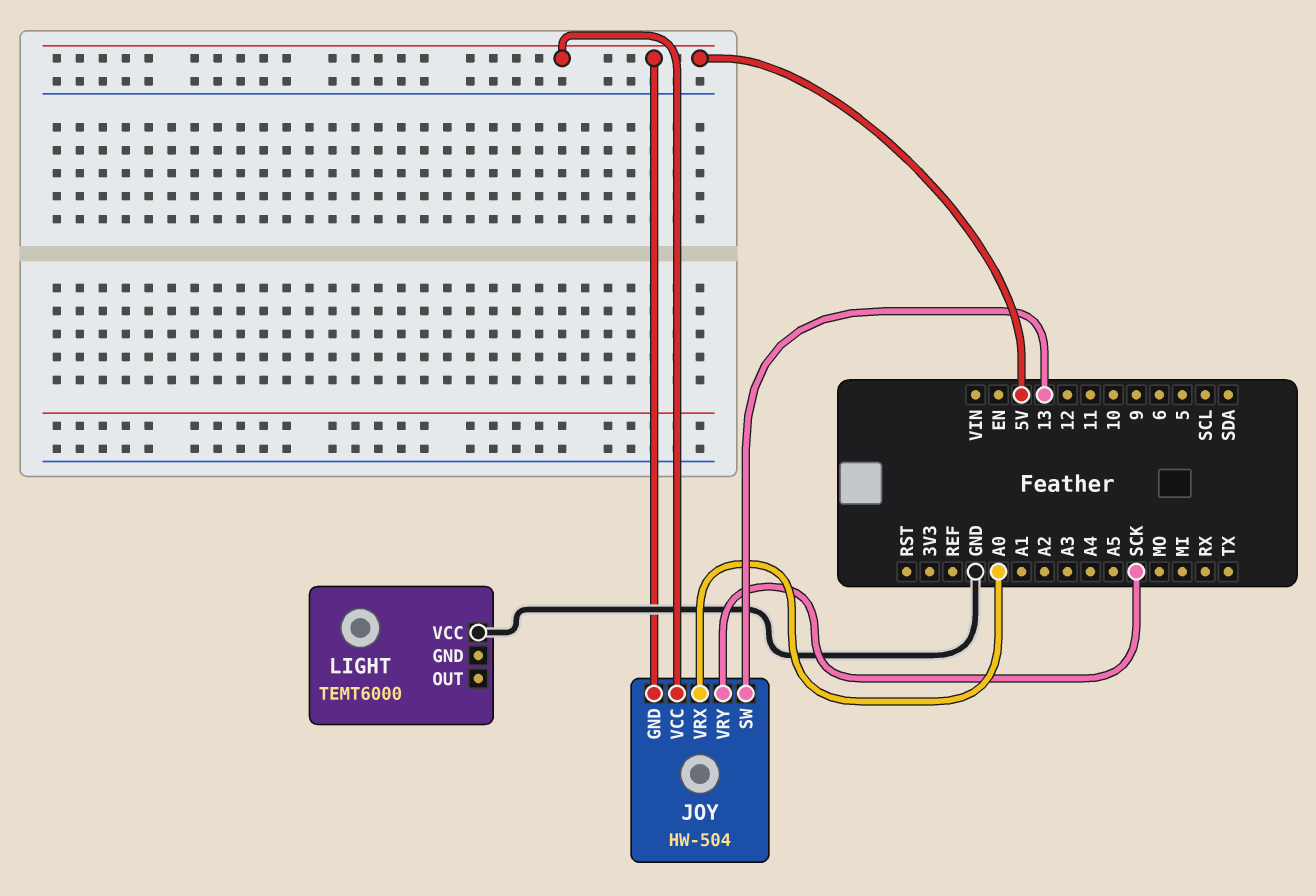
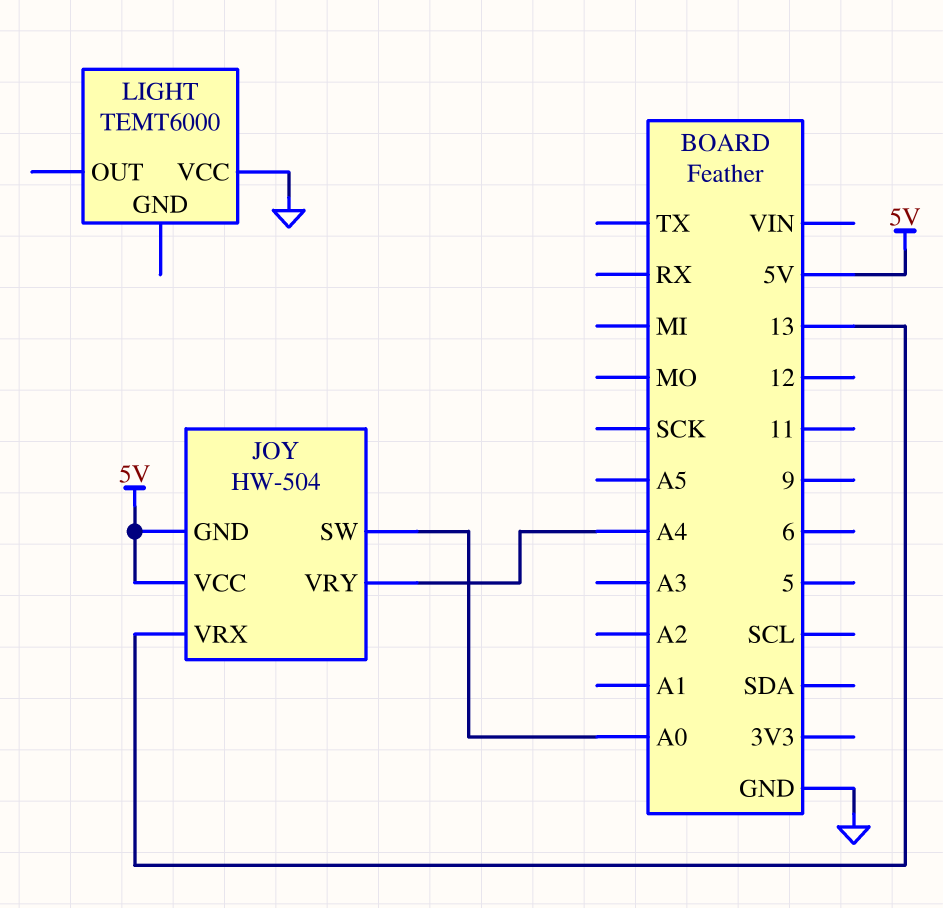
JOY pin SW: 13 -> A0
JOY pin VRX: A0 -> 13
JOY pin VRY: SCK -> A4

